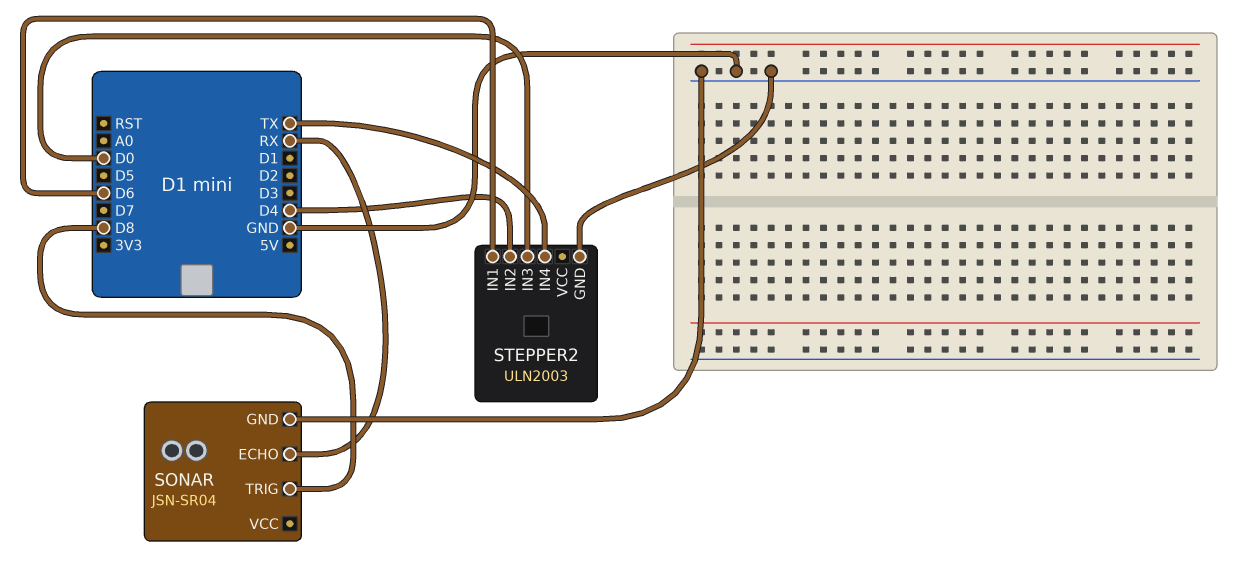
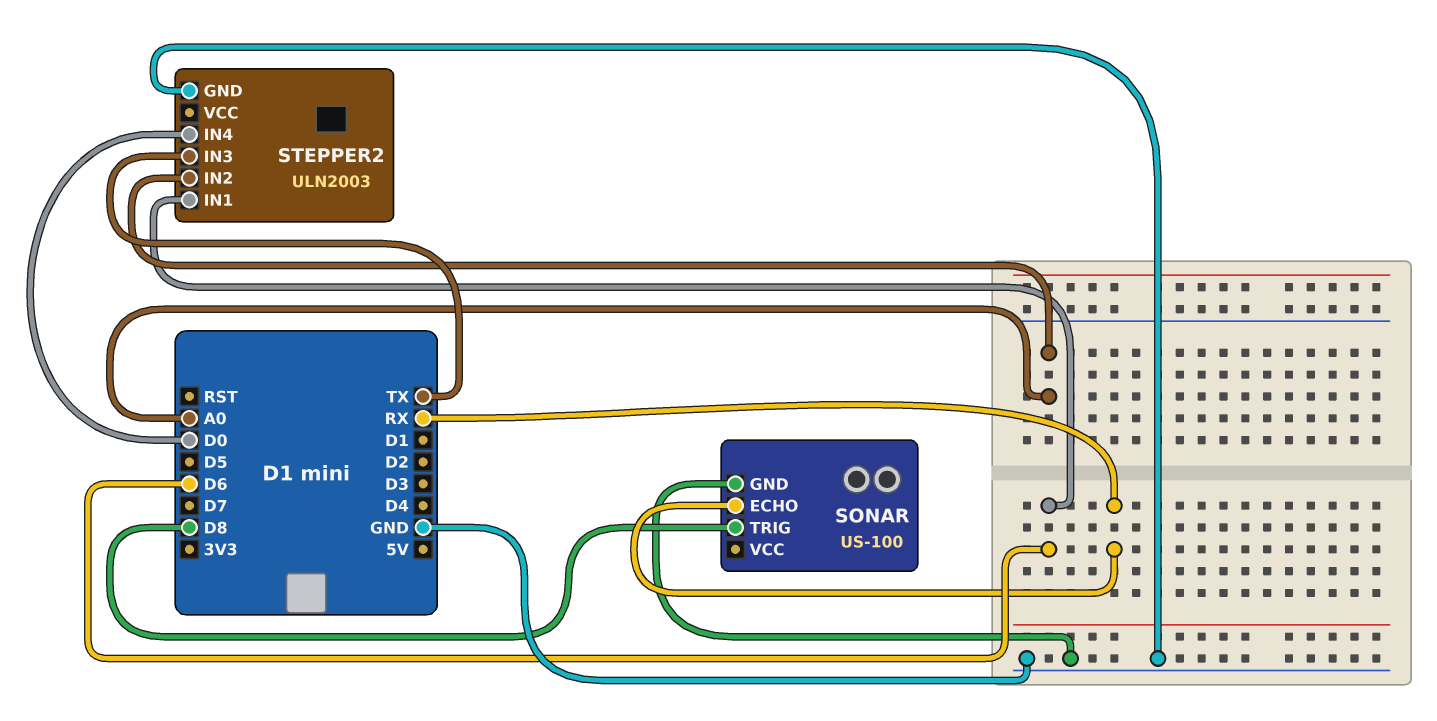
SONAR: JSN-SR04 -> US-100
STEPPER2 pin IN2: D4 -> A0
STEPPER2 pin IN3: D0 -> TX
STEPPER2 pin IN4: TX -> D0

